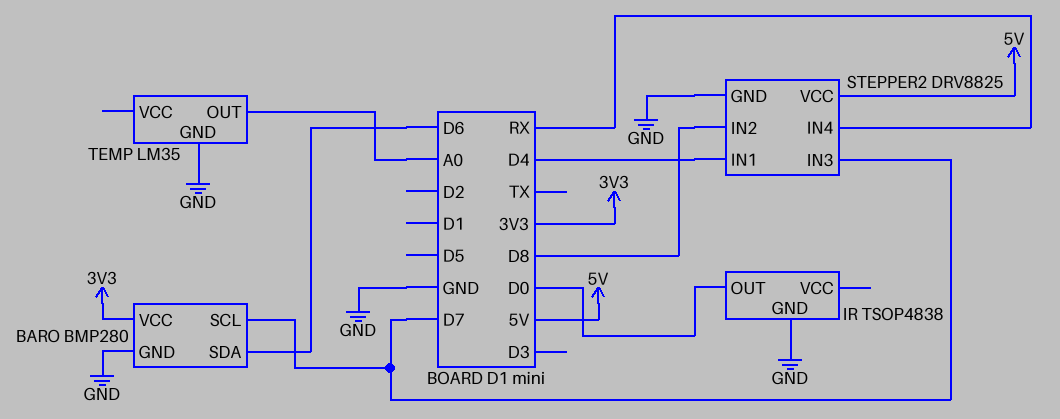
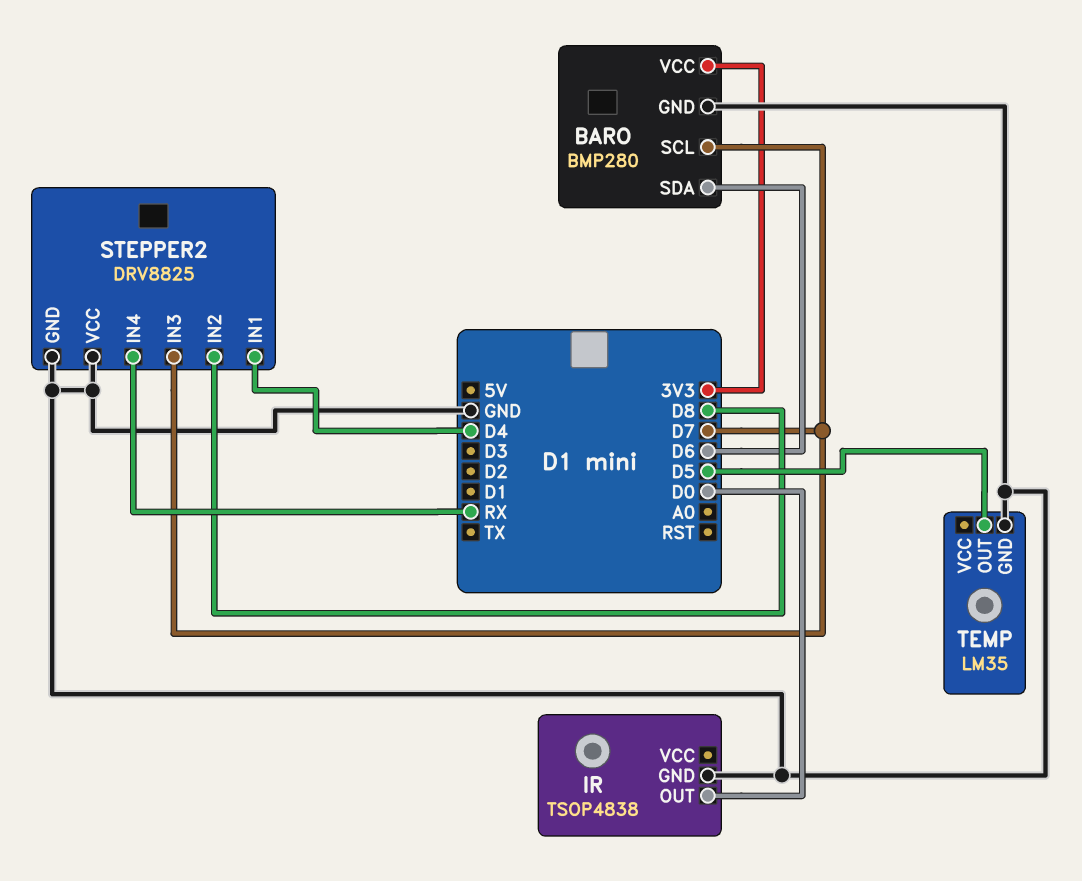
STEPPER2 pin VCC: 5V -> GND
TEMP pin OUT: A0 -> D5

